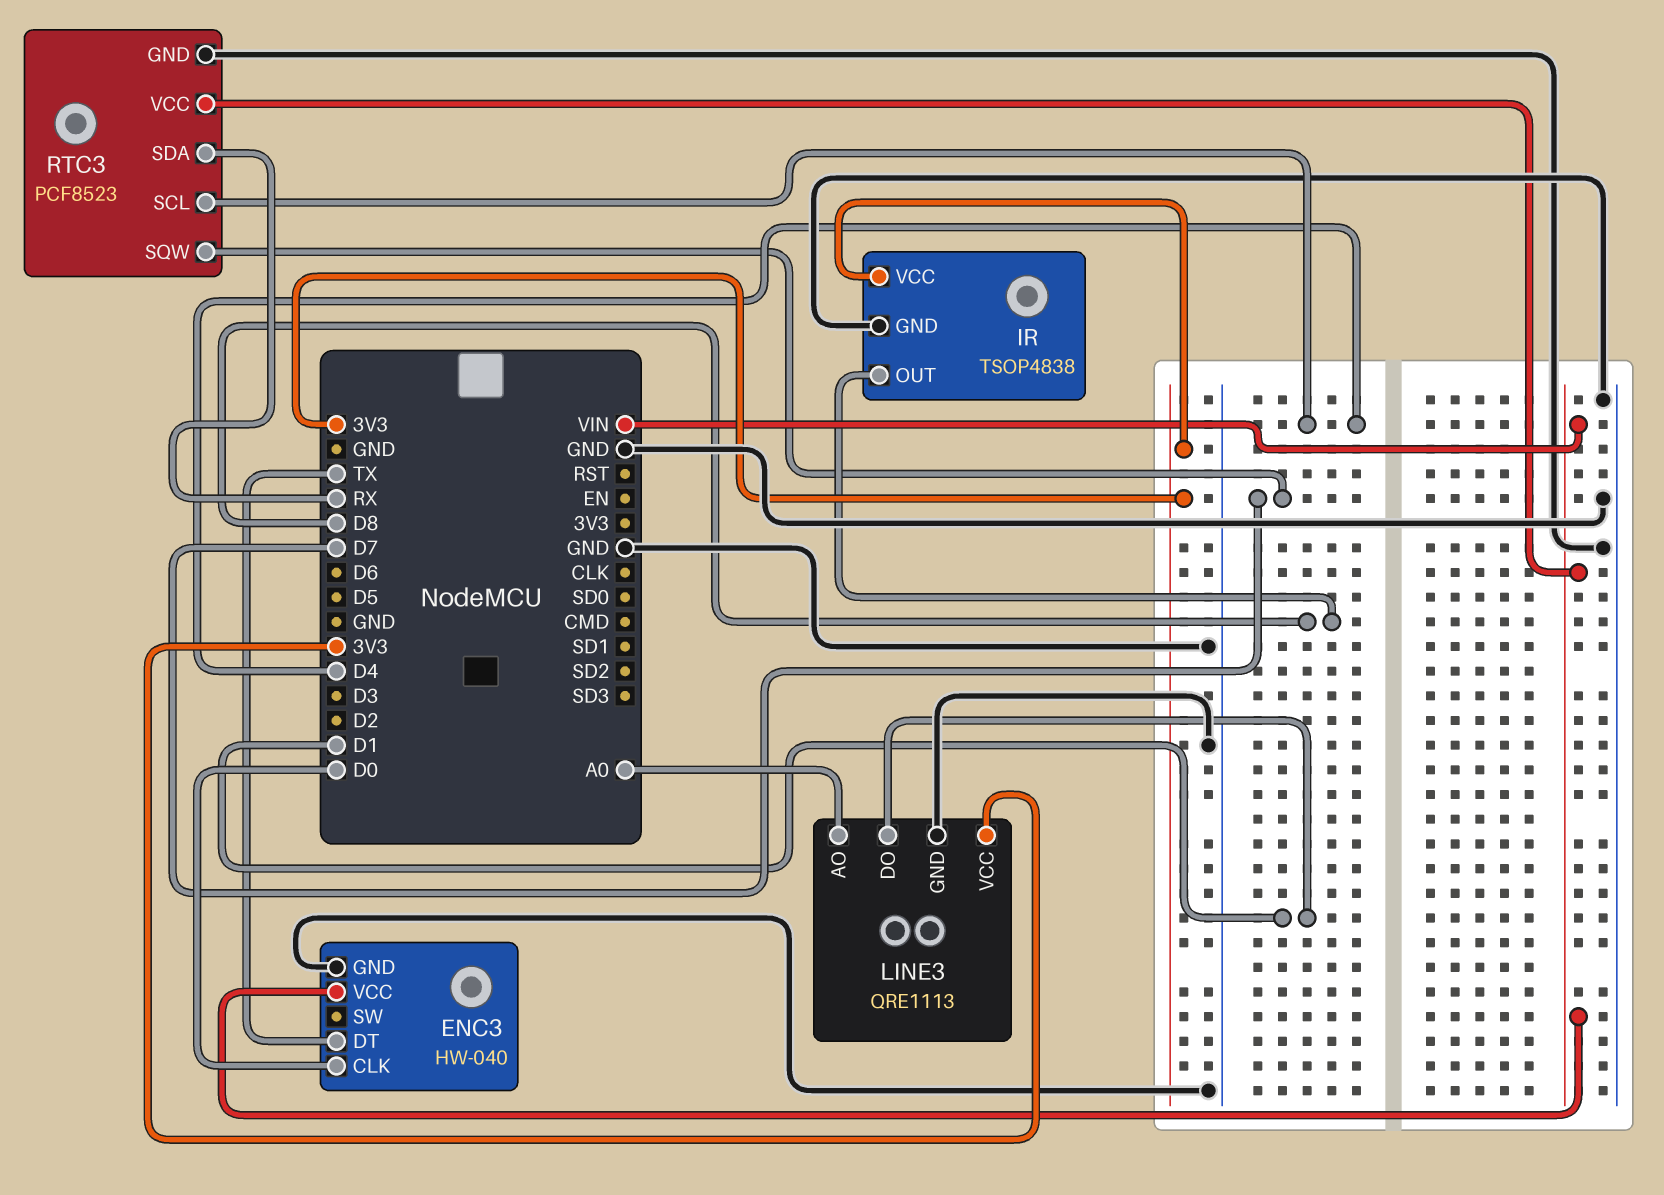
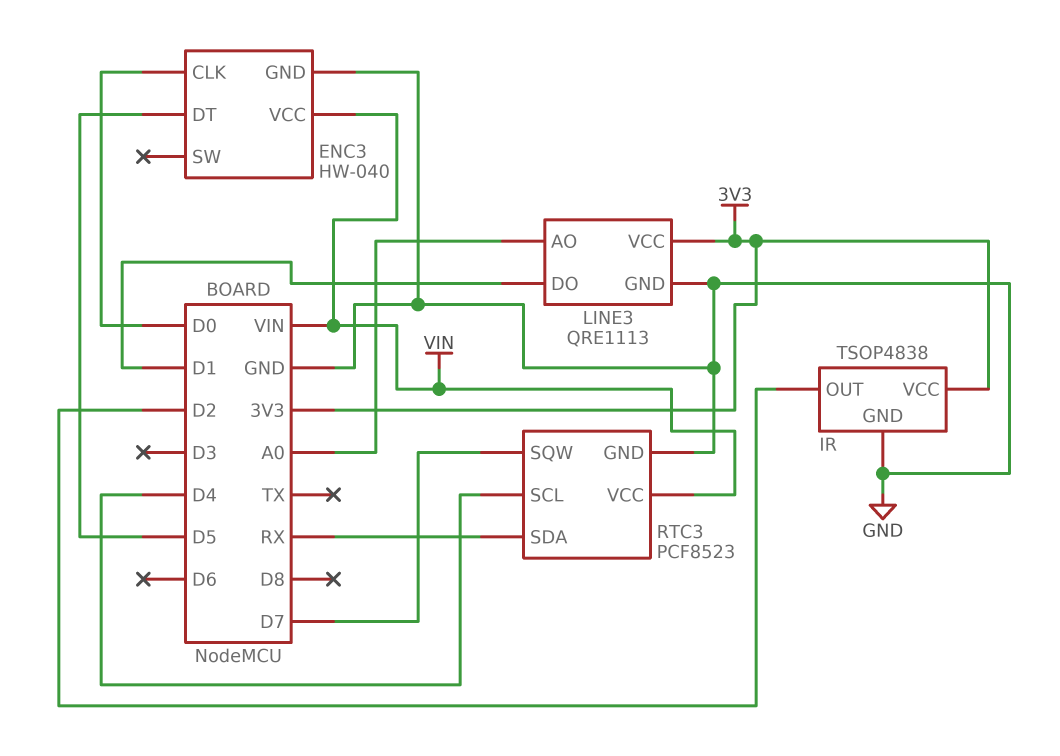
ENC3 pin DT: TX -> D5
IR pin OUT: D8 -> D2

